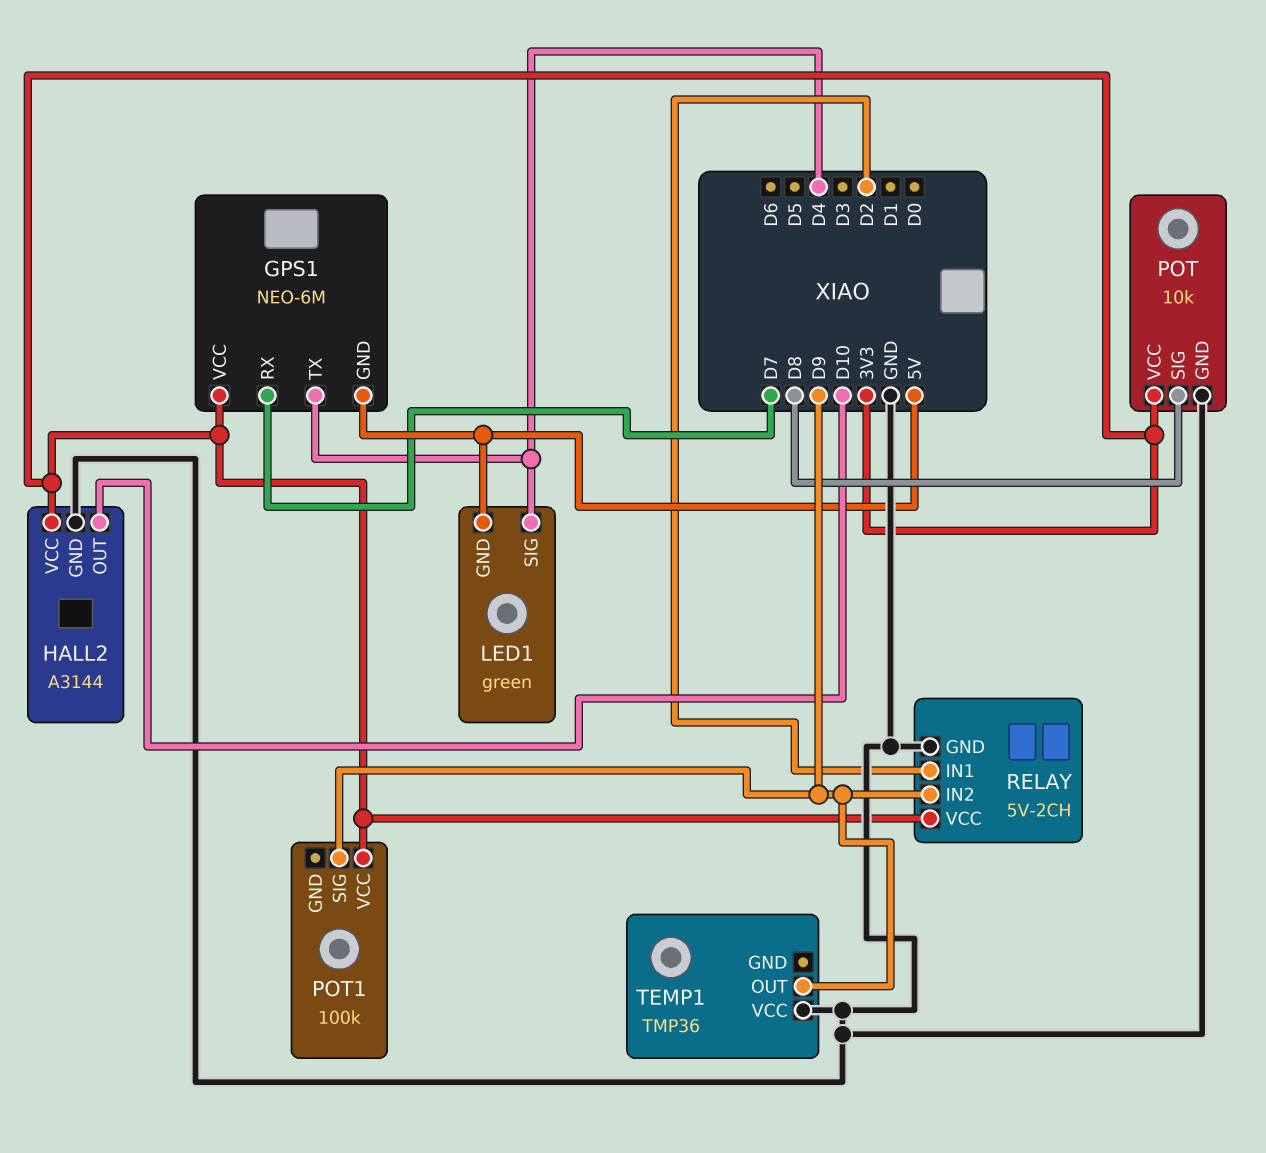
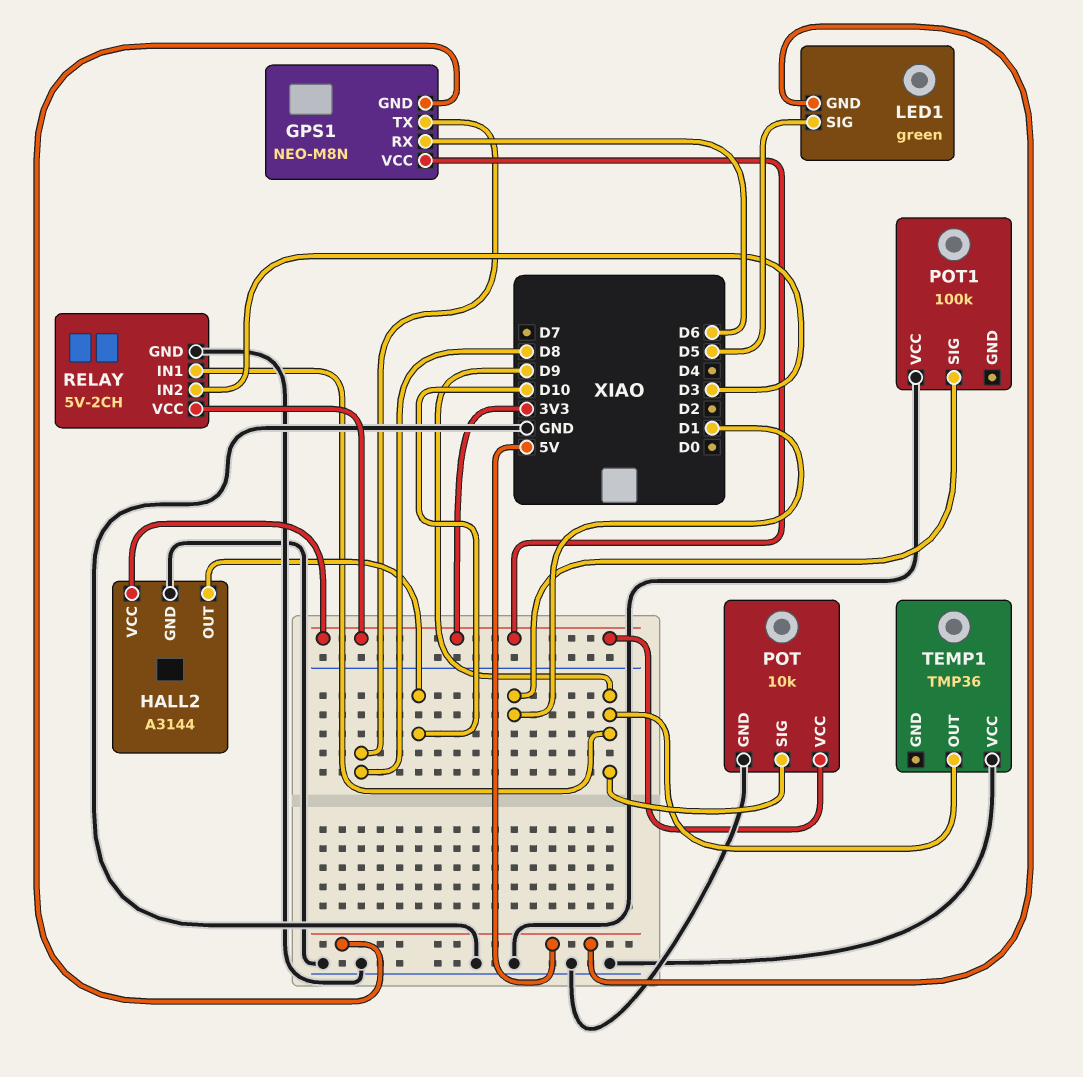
GPS1: NEO-6M -> NEO-M8N
GPS1 pin RX: D7 -> D6
GPS1 pin TX: D4 -> D8
LED1 pin SIG: D4 -> D5
POT pin SIG: D8 -> D9
POT1 pin SIG: D9 -> D1
POT1 pin VCC: 3V3 -> GND
RELAY pin IN1: D2 -> D9
RELAY pin IN2: D9 -> D3

